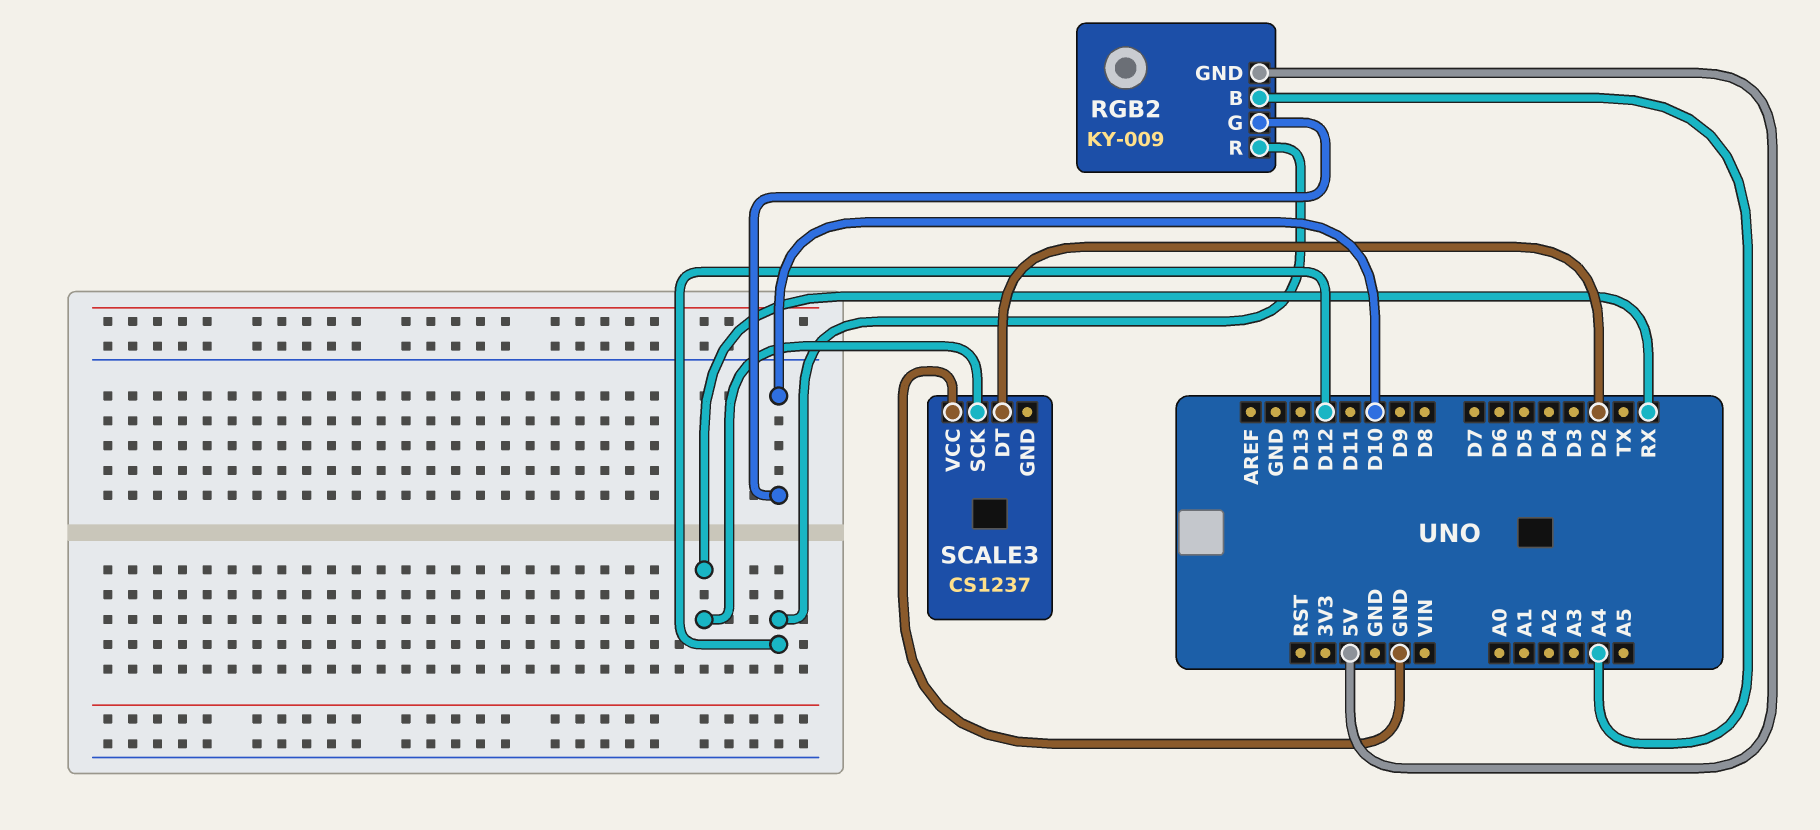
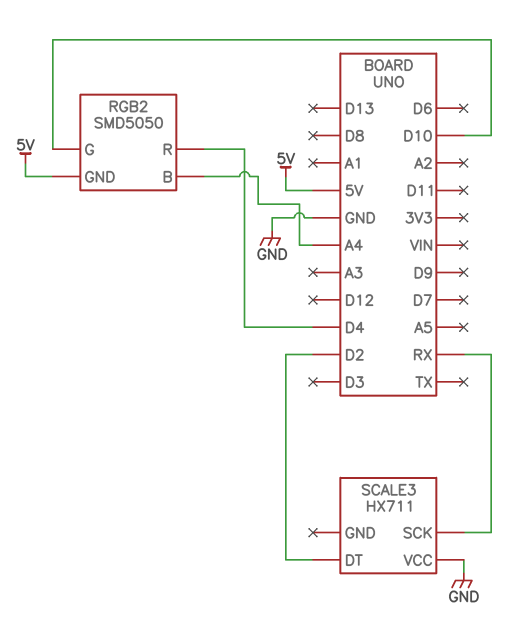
RGB2: KY-009 -> SMD5050
RGB2 pin R: D12 -> D4
SCALE3: CS1237 -> HX711

